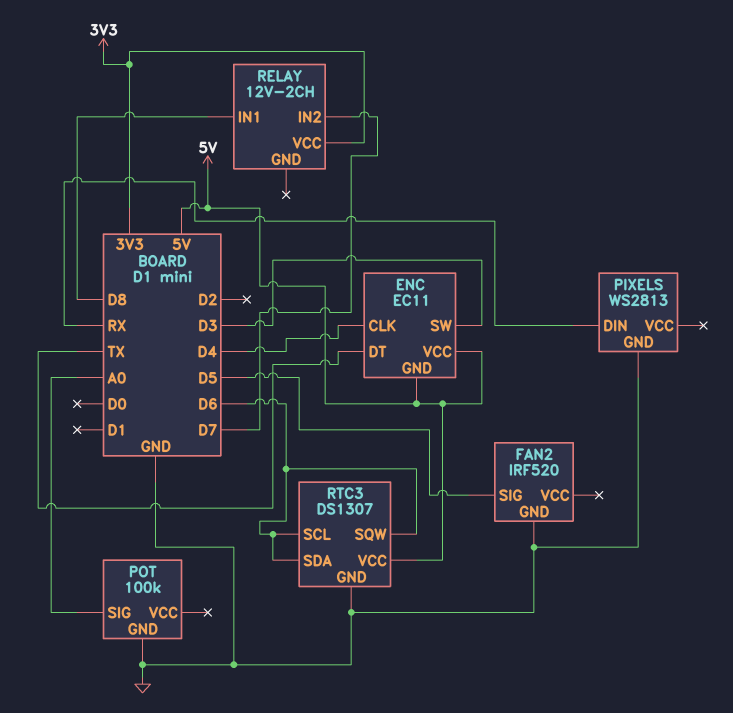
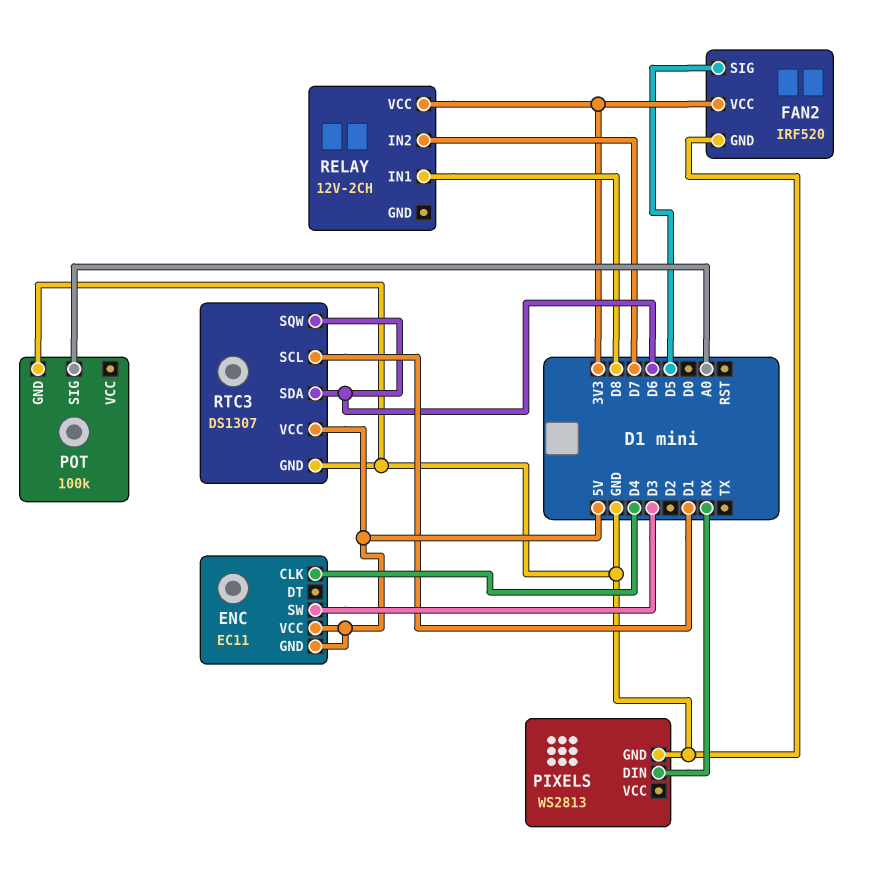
ENC pin DT: TX -> none
FAN2 pin VCC: none -> 3V3
RTC3 pin SCL: D6 -> D1

